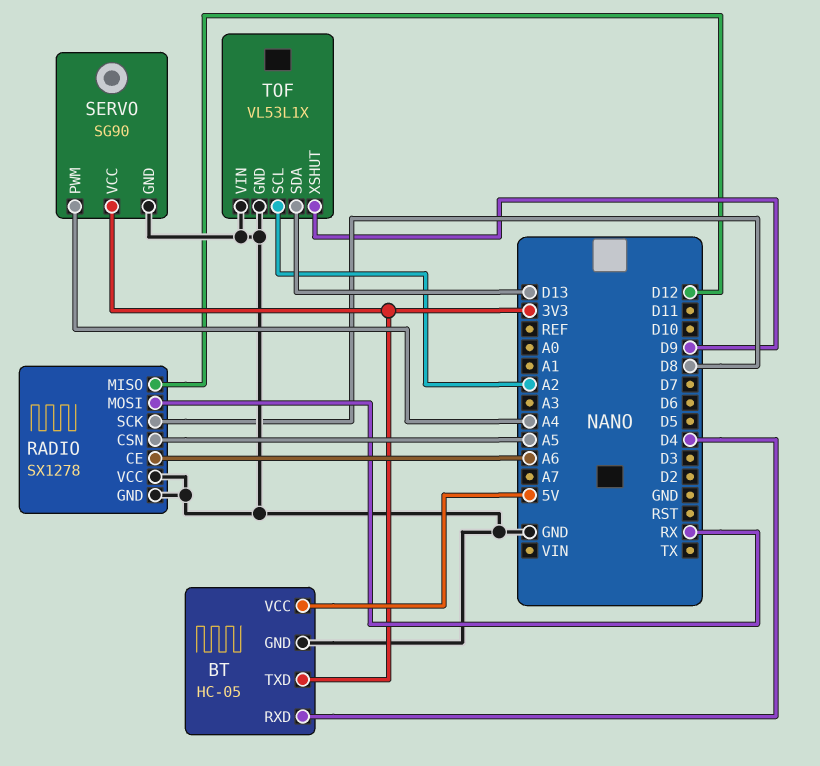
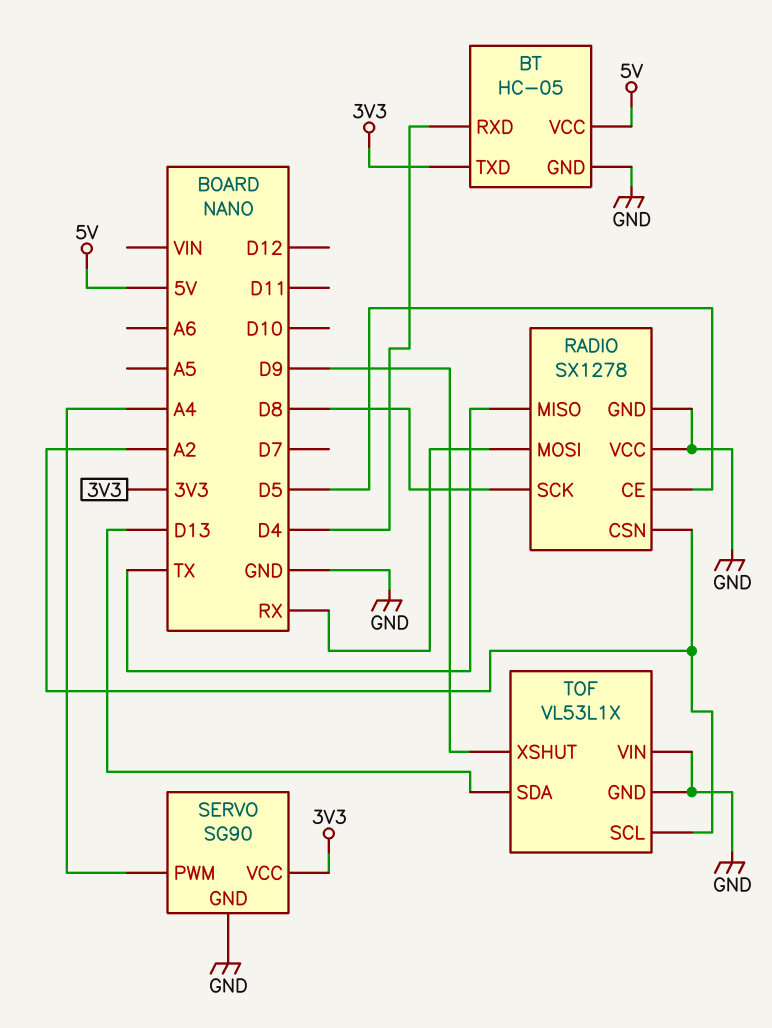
RADIO pin CE: A6 -> D5
RADIO pin CSN: A5 -> A2
RADIO pin MISO: D12 -> TX

